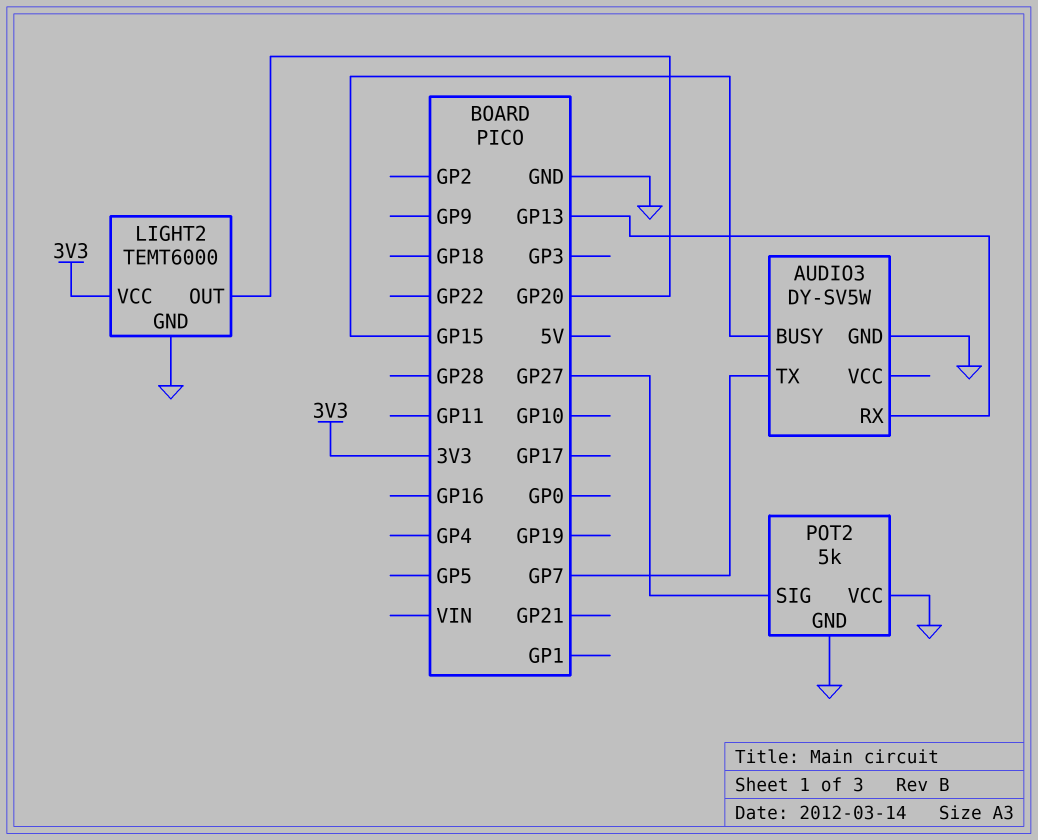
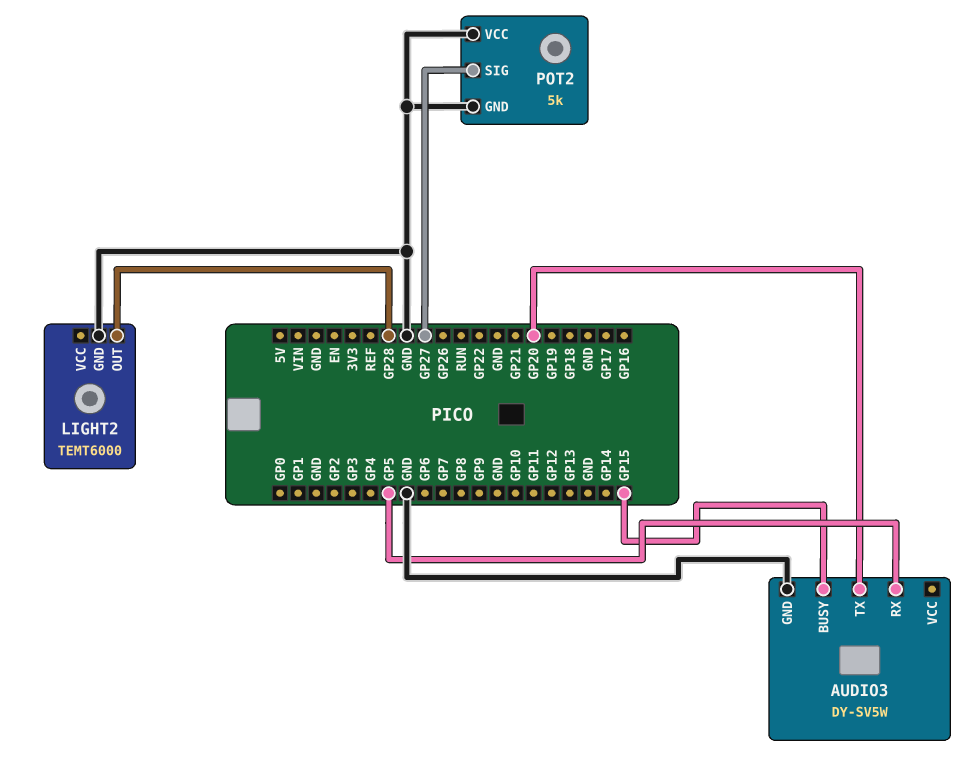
AUDIO3 pin RX: GP13 -> GP5
AUDIO3 pin TX: GP7 -> GP20
LIGHT2 pin OUT: GP20 -> GP28
LIGHT2 pin VCC: 3V3 -> none

